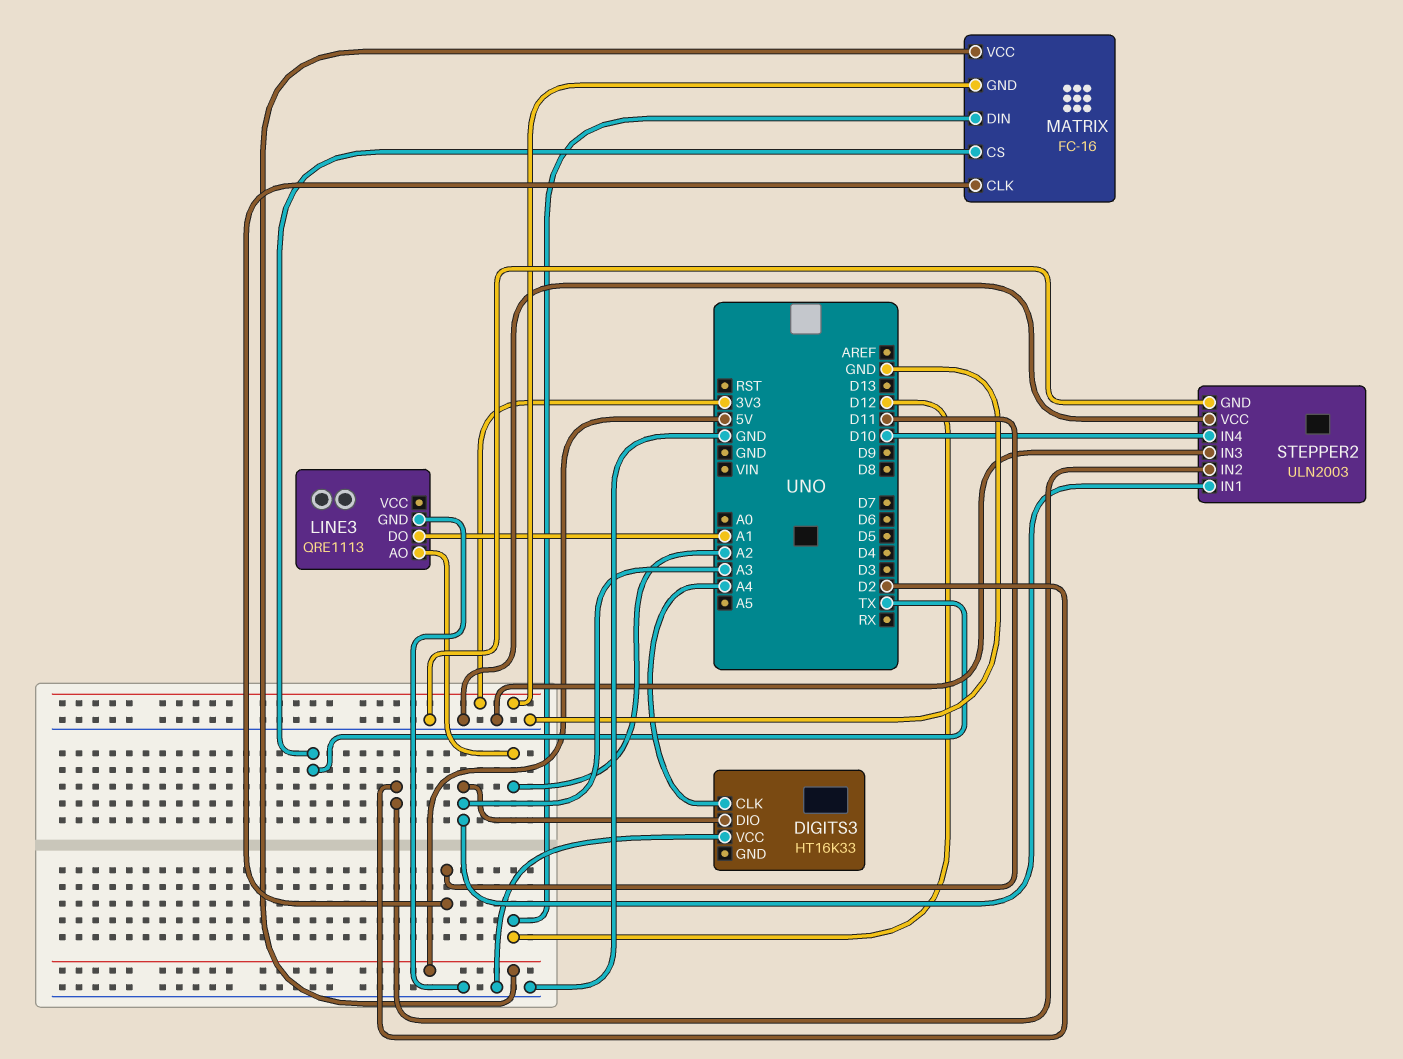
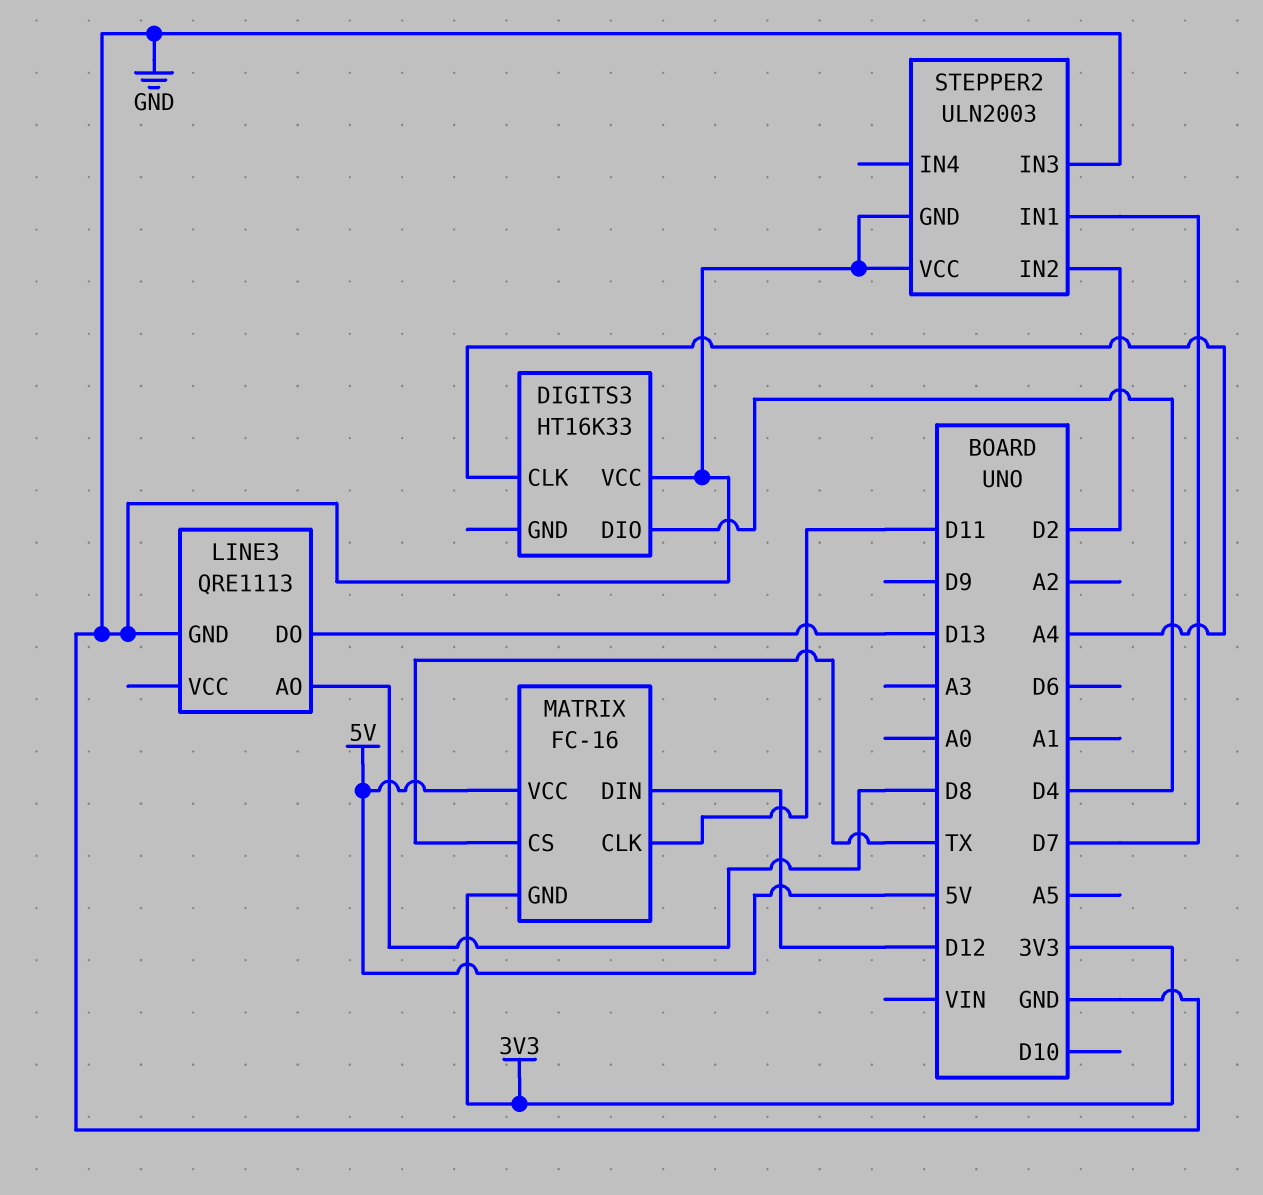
DIGITS3 pin DIO: A3 -> D4
LINE3 pin AO: A2 -> D8
LINE3 pin DO: A1 -> D13
STEPPER2 pin IN1: A3 -> D7
STEPPER2 pin IN4: D10 -> none

